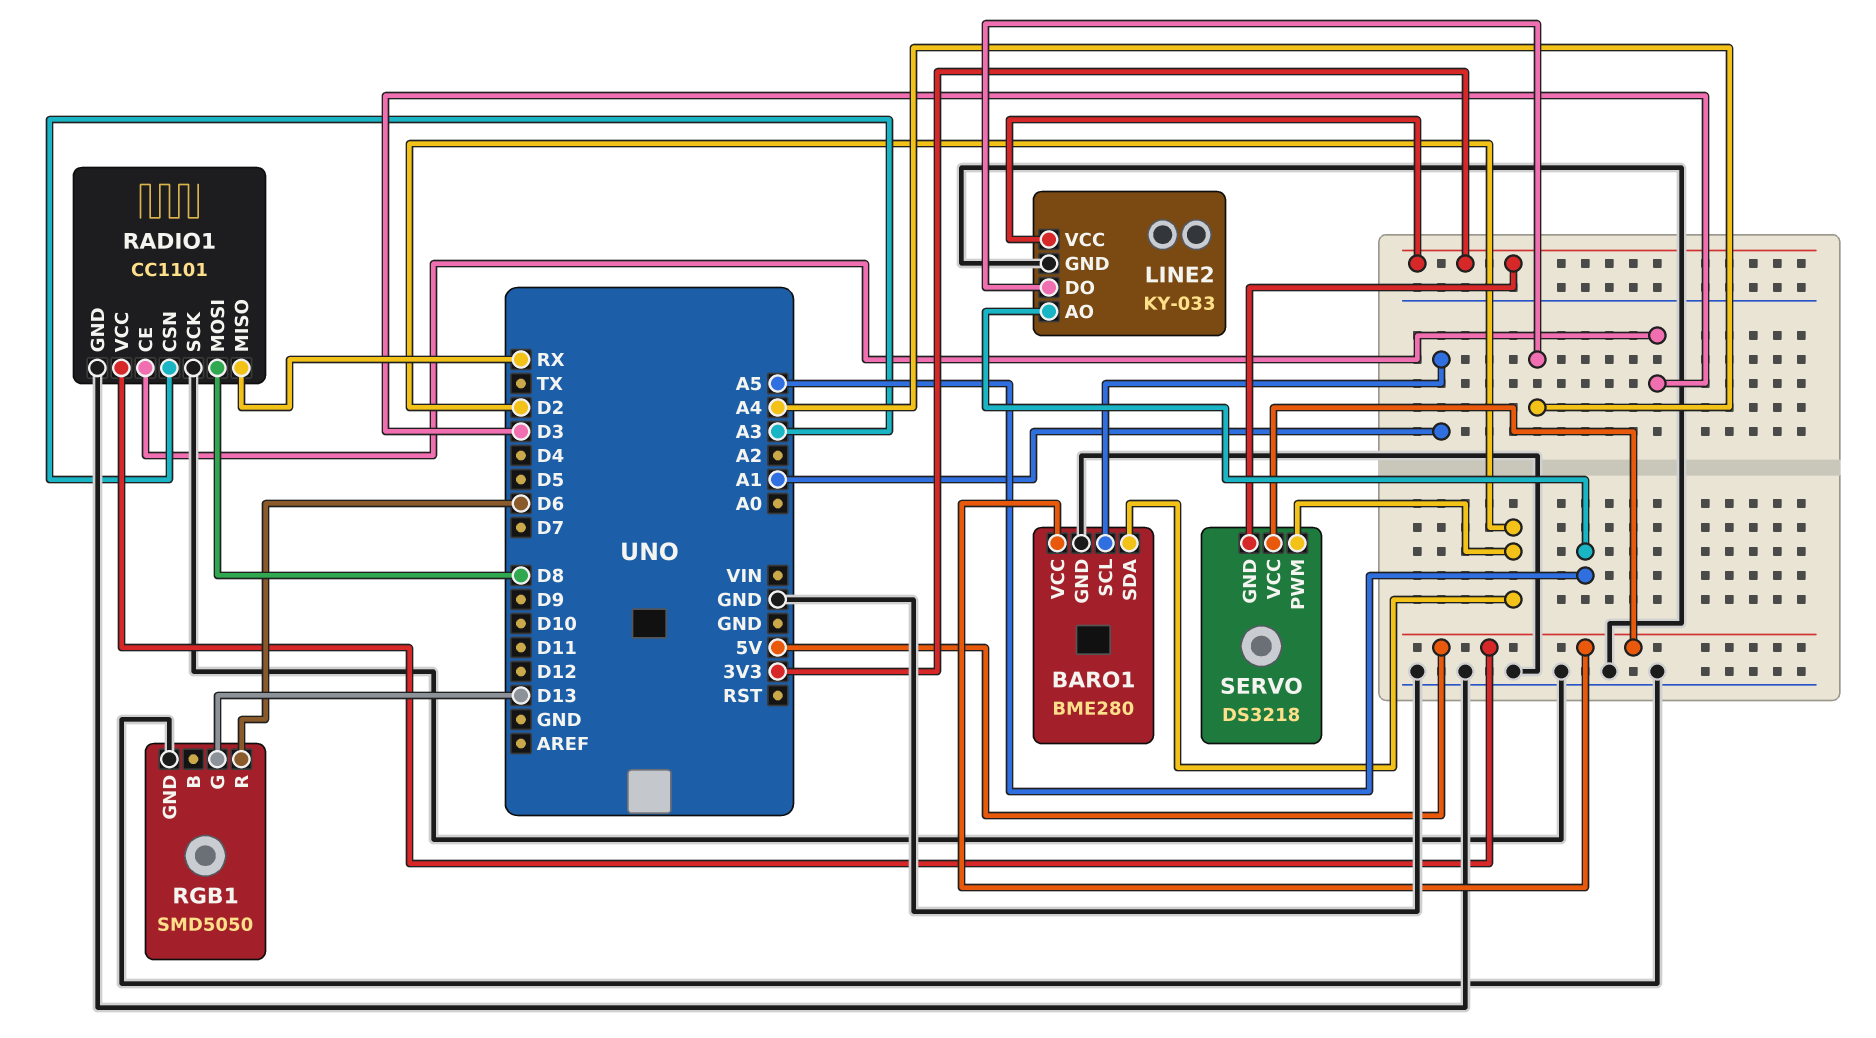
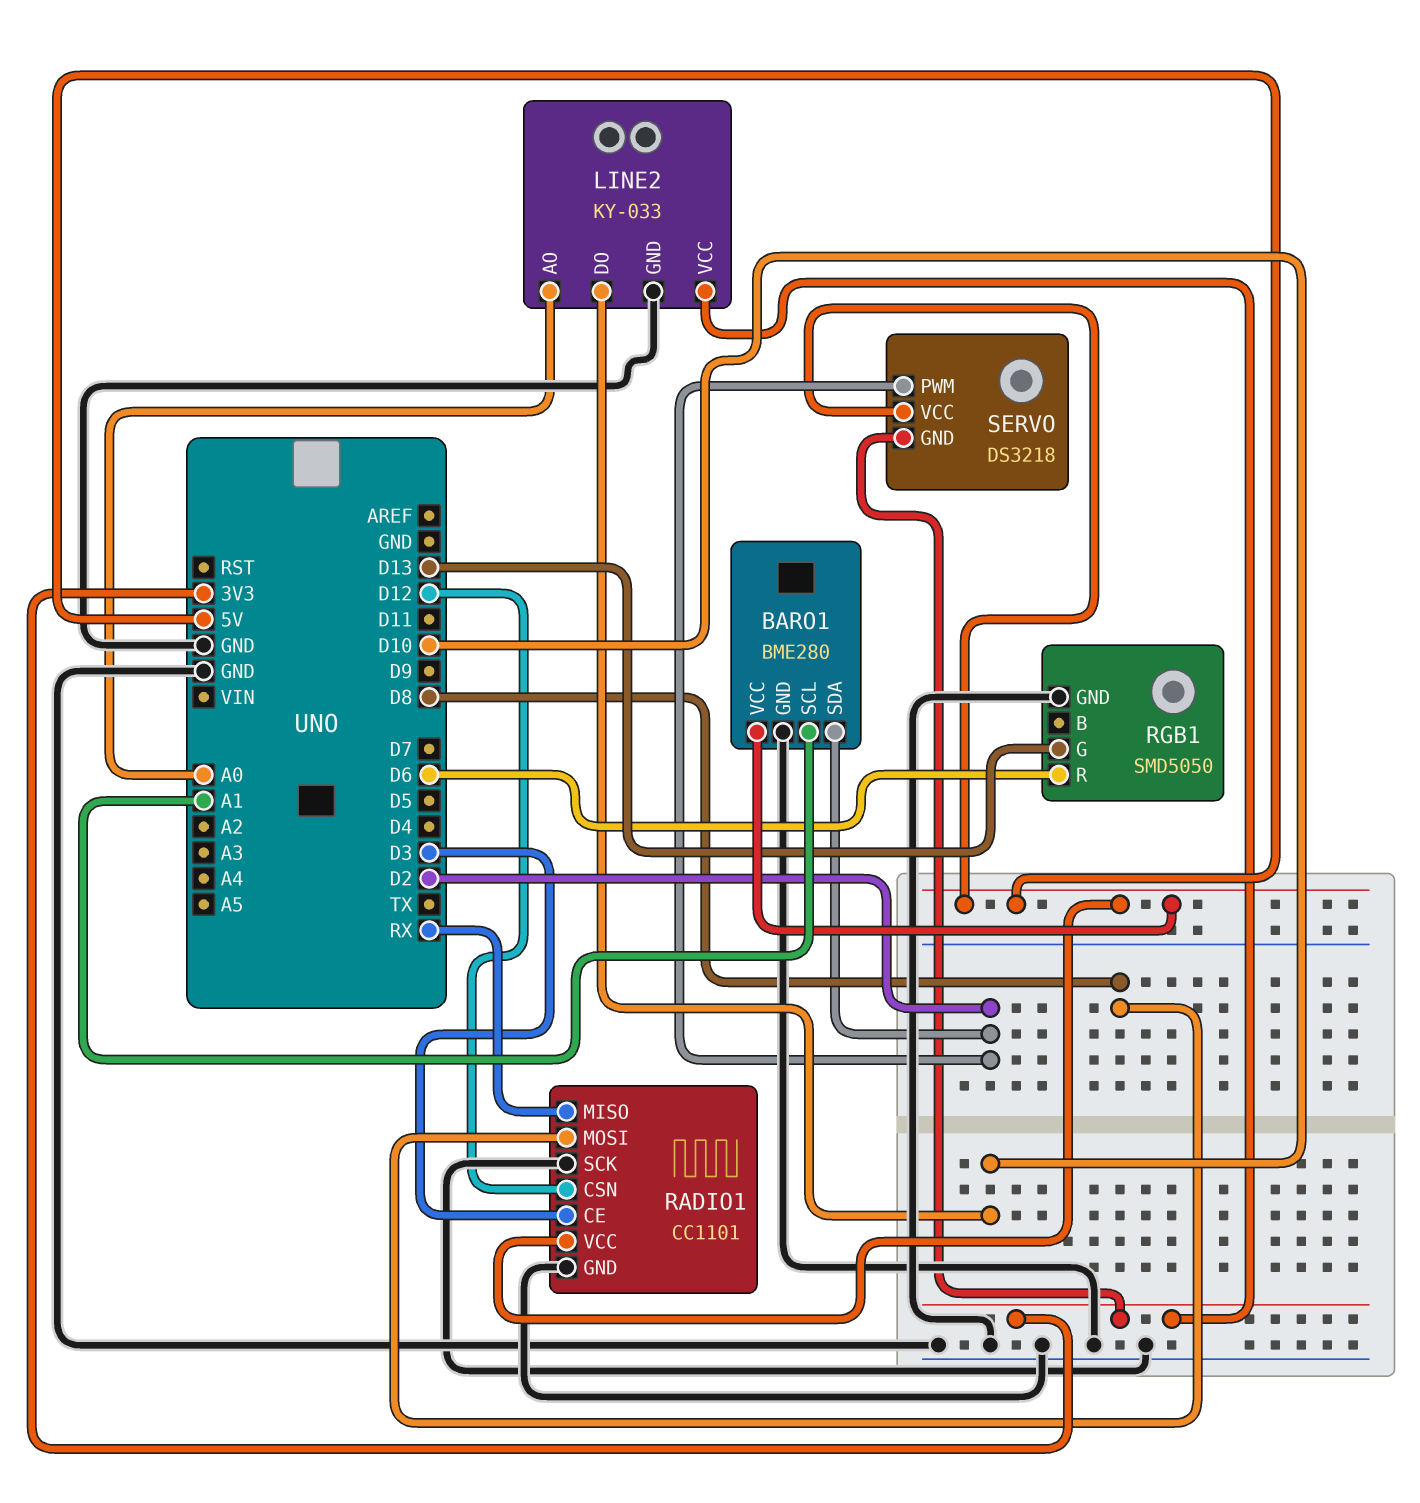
LINE2 pin AO: A5 -> A0
LINE2 pin DO: A4 -> D10
RADIO1 pin CSN: A3 -> D12

